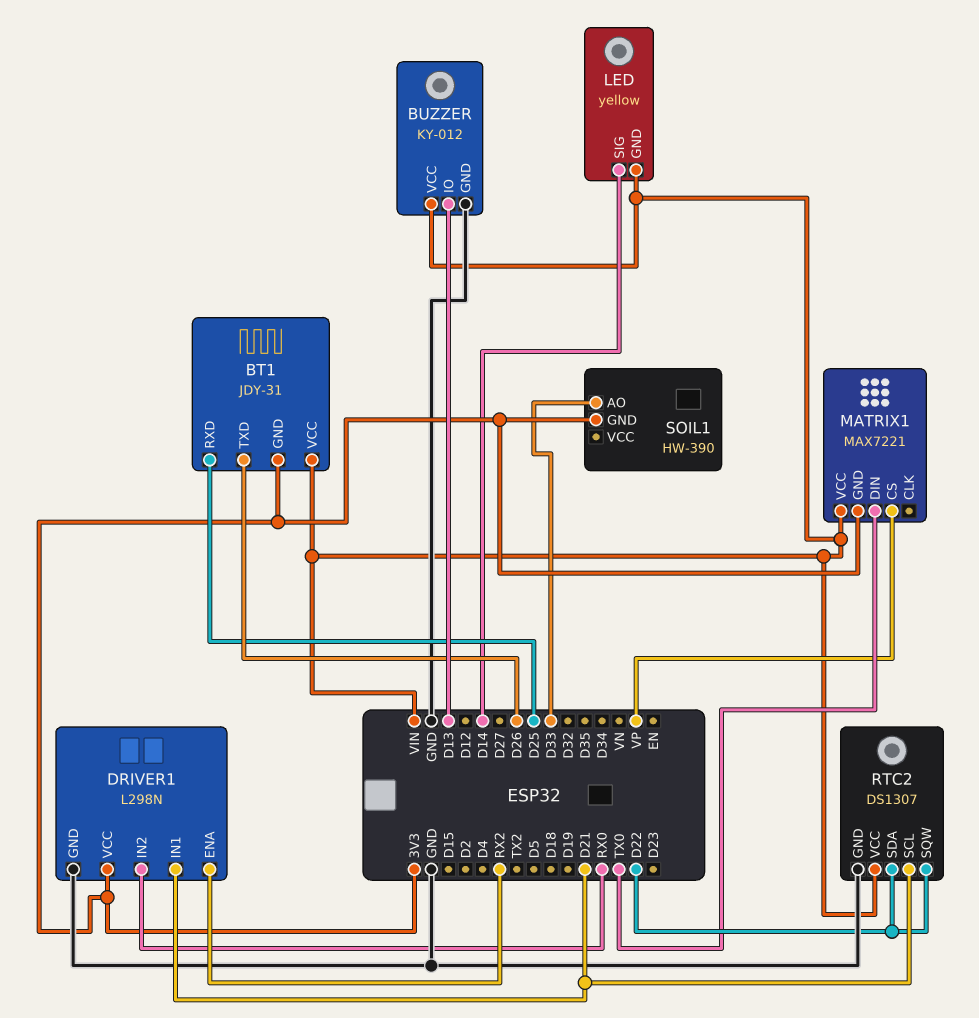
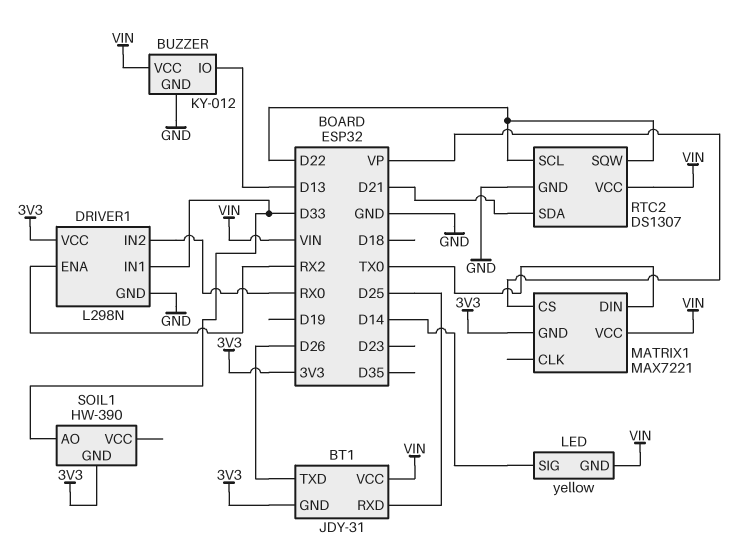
DRIVER1 pin IN1: D21 -> D33
RTC2 pin SCL: D21 -> D22
RTC2 pin SDA: D22 -> D21

